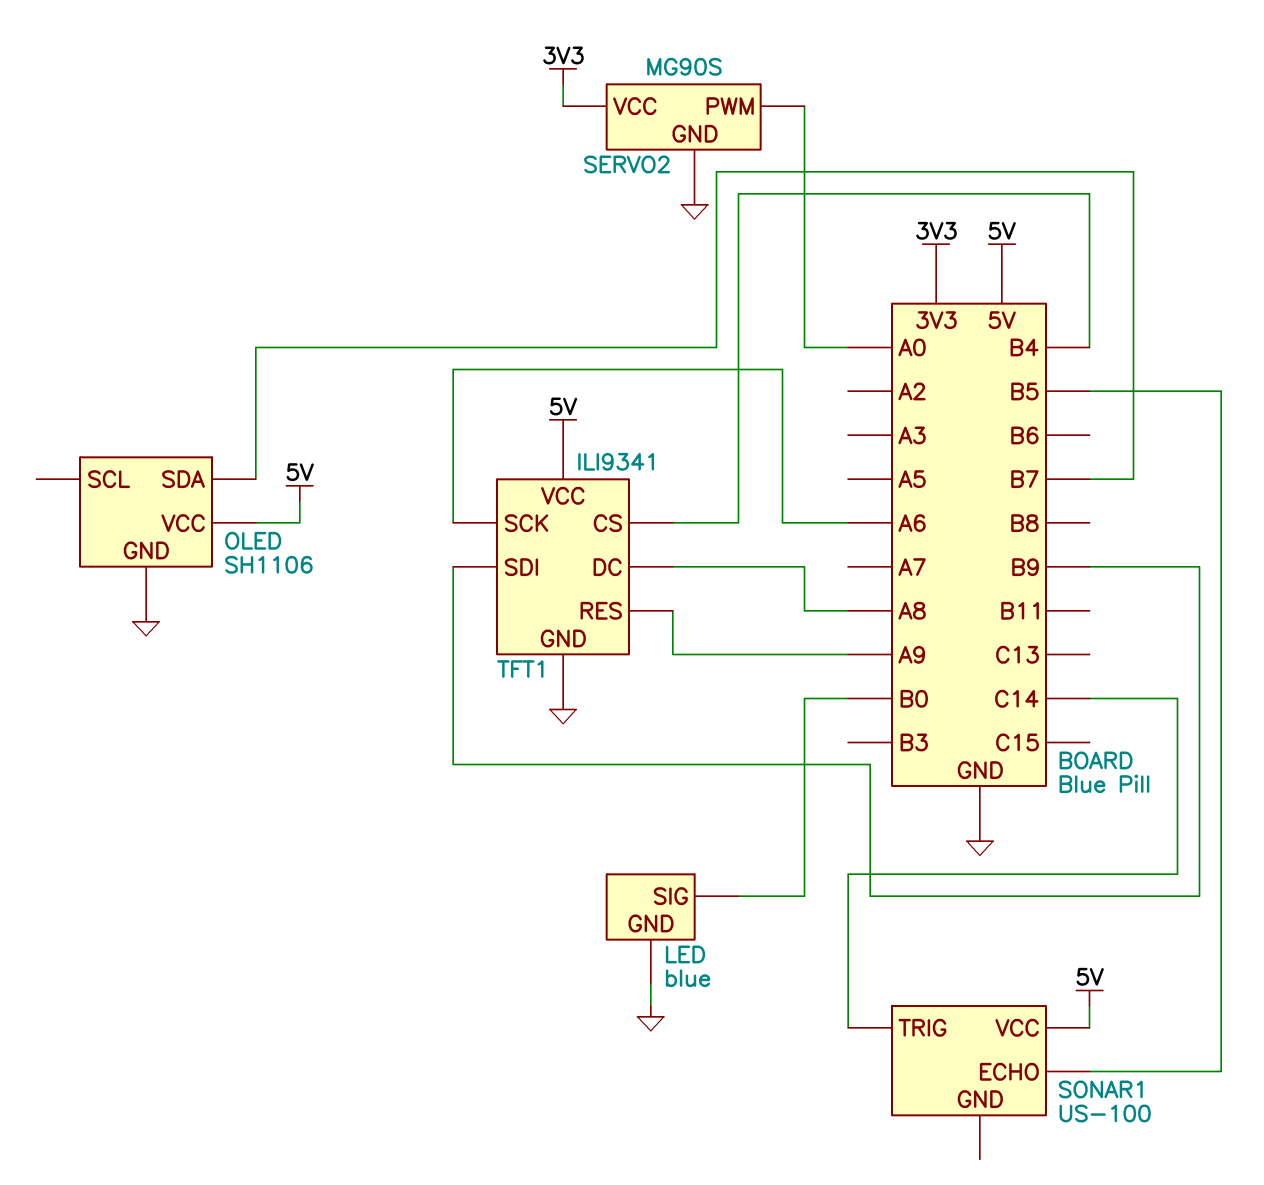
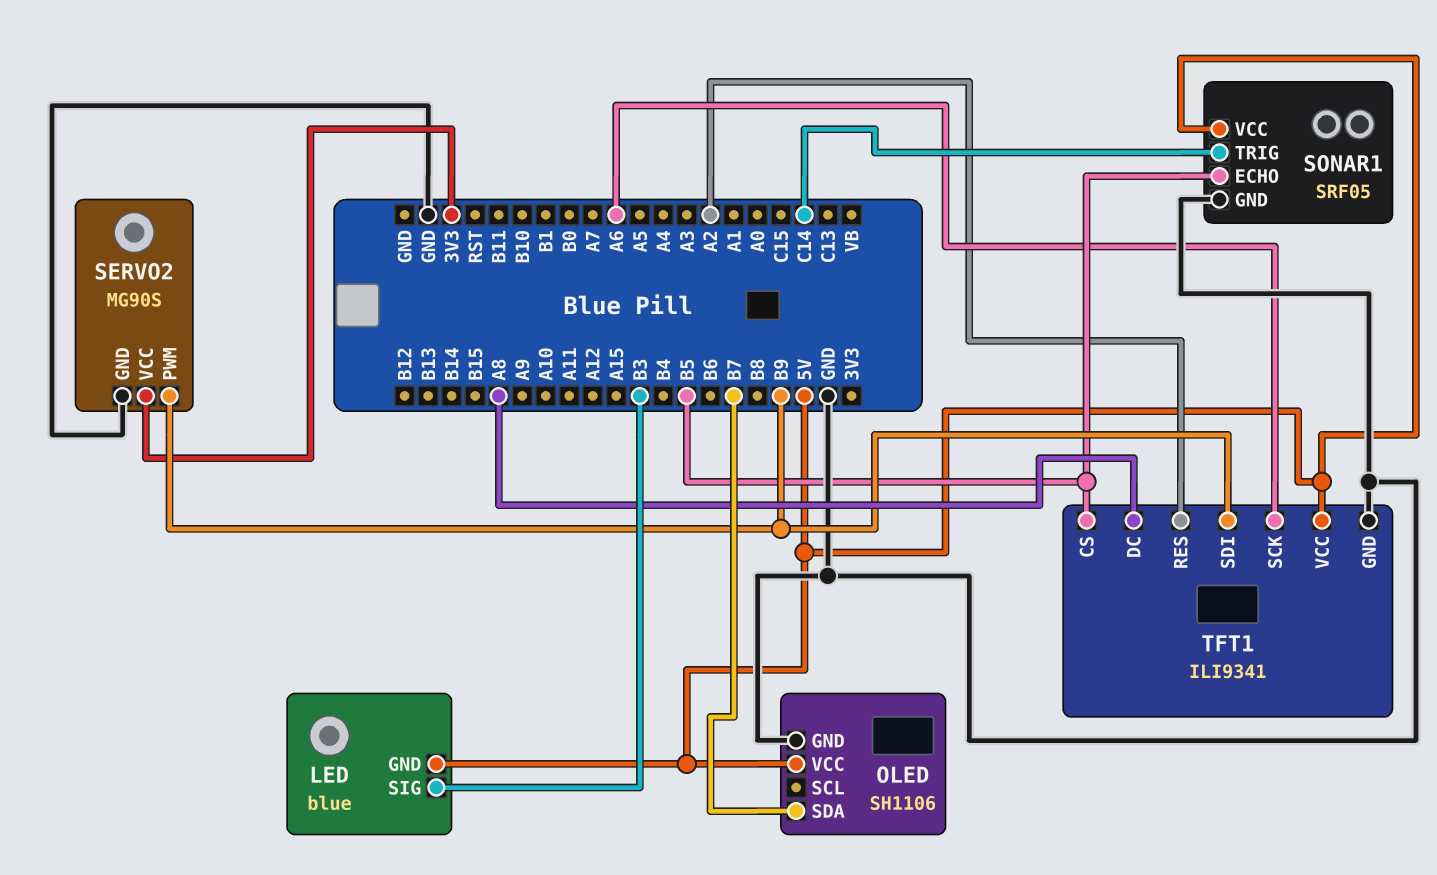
LED pin GND: GND -> 5V
LED pin SIG: B0 -> B3
SERVO2 pin PWM: A0 -> B9
SONAR1: US-100 -> SRF05
SONAR1 pin GND: none -> GND
TFT1 pin CS: B4 -> B5
TFT1 pin RES: A9 -> A2

